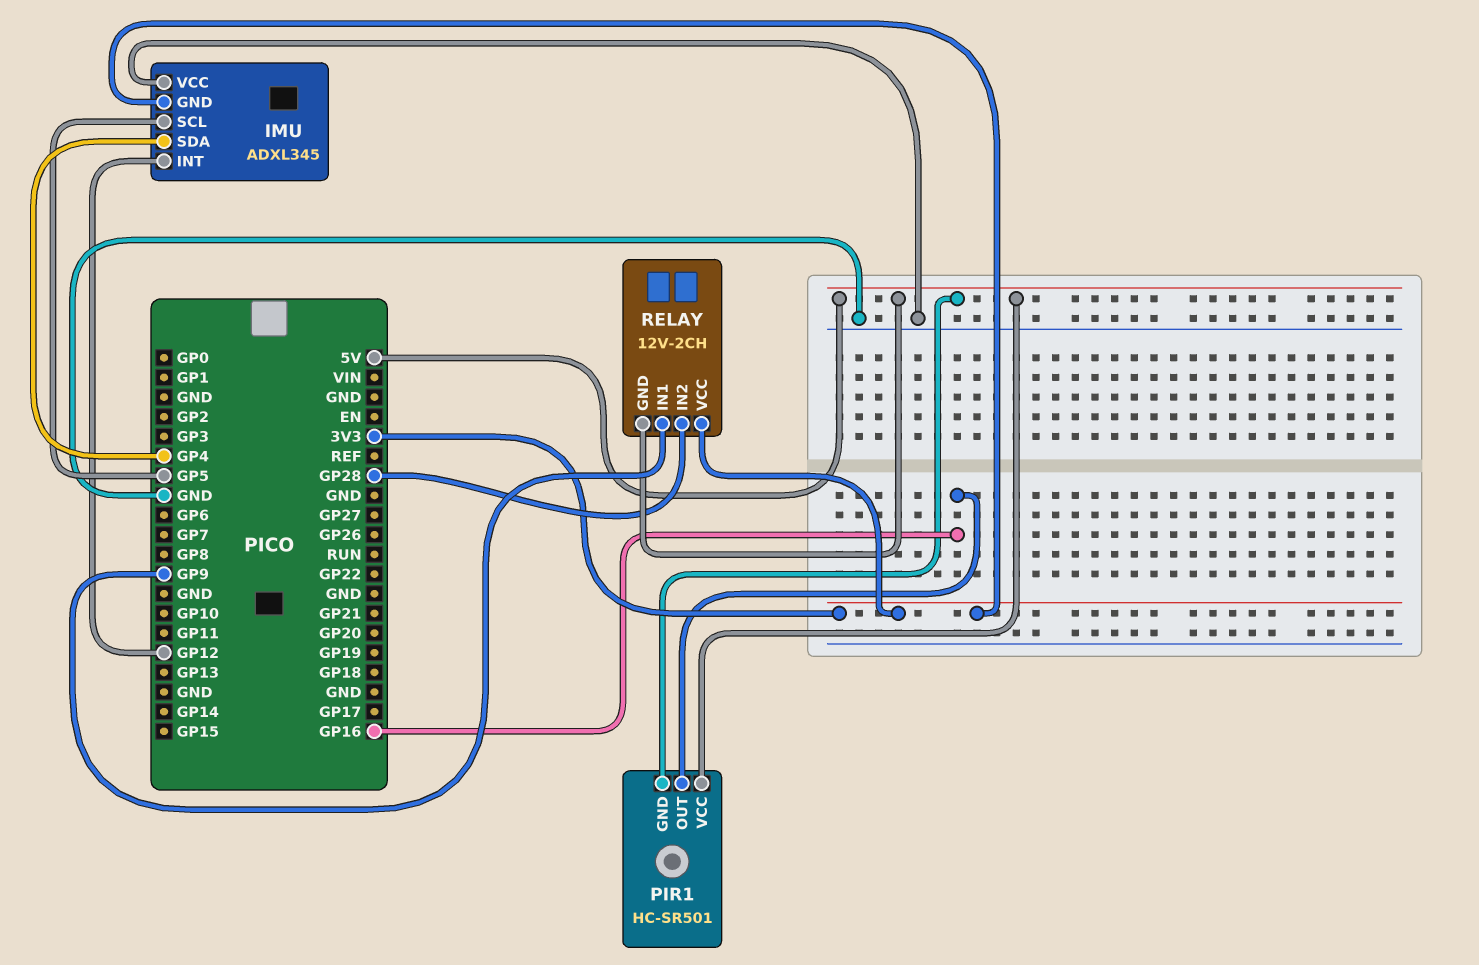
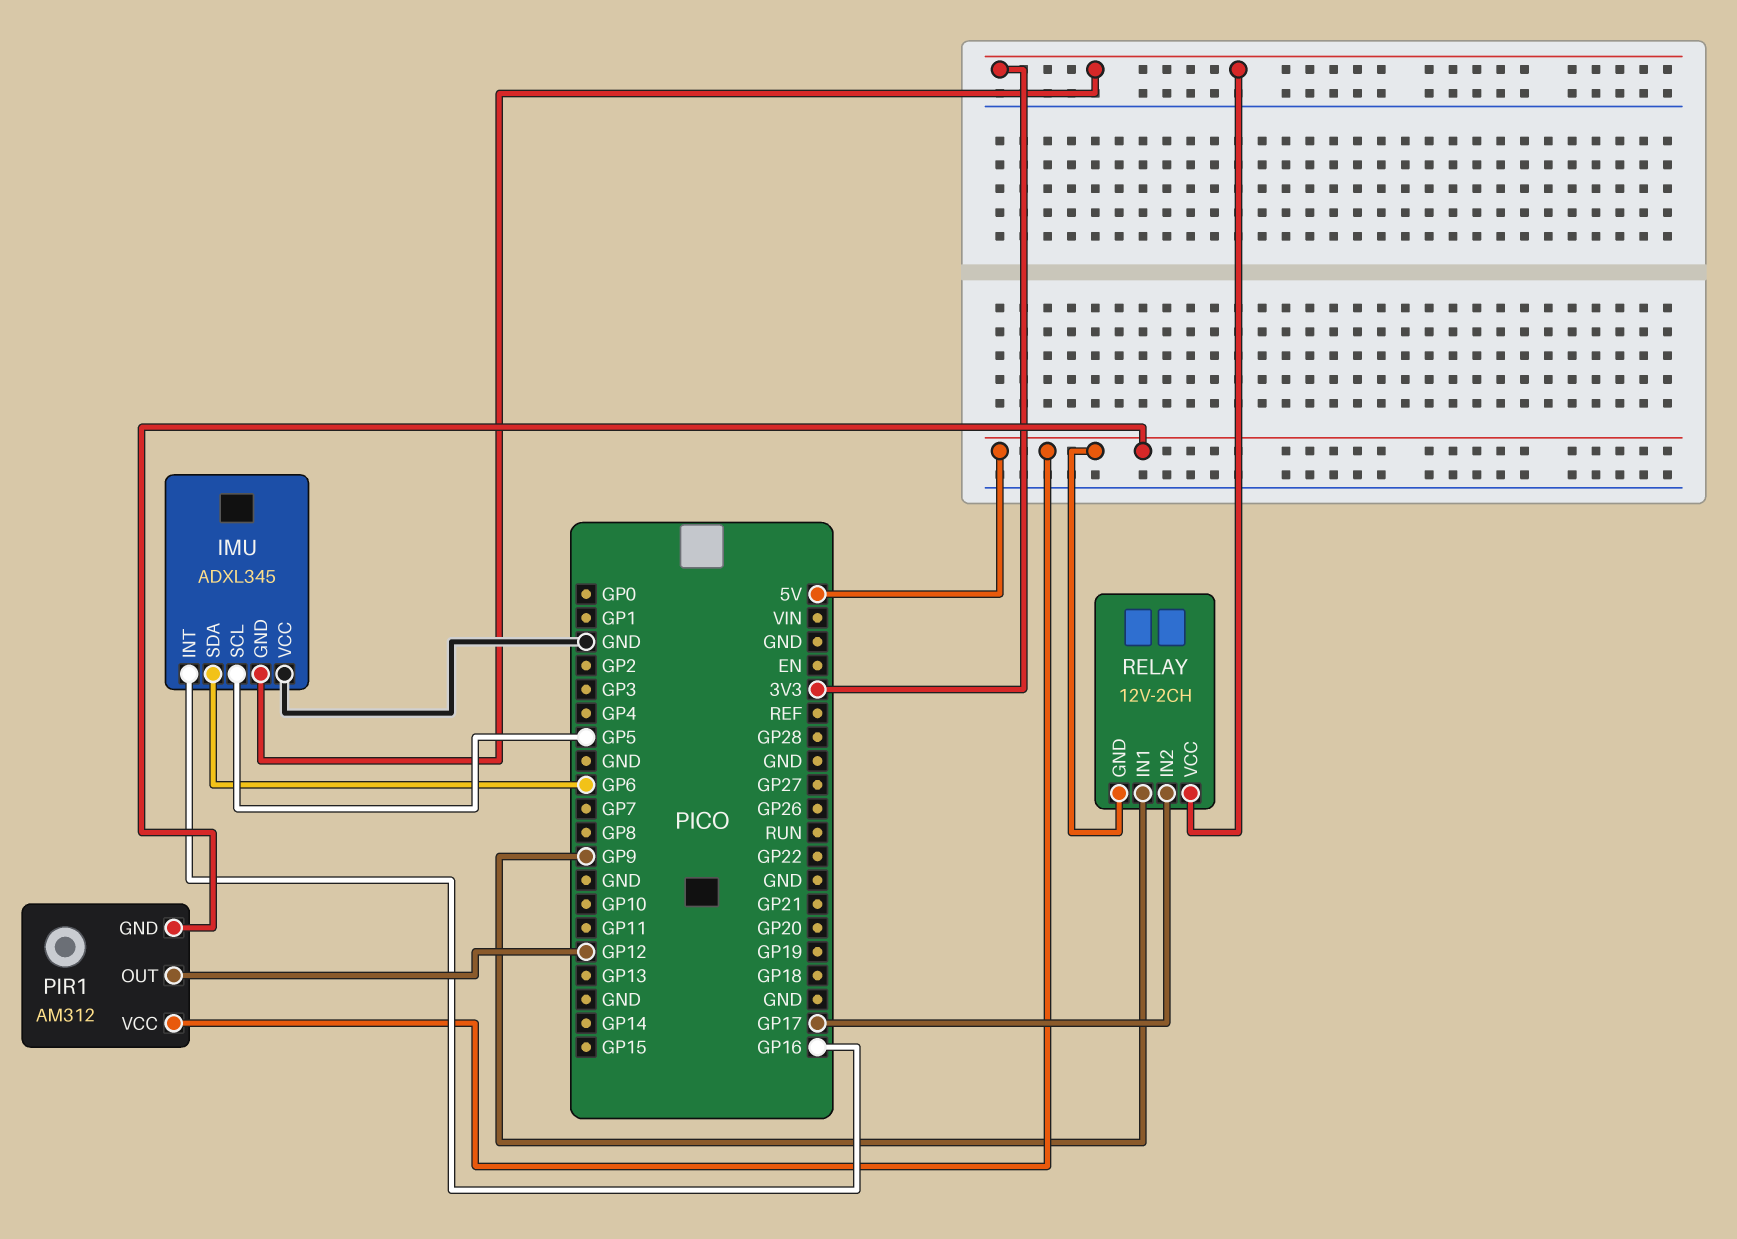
IMU pin INT: GP12 -> GP16
IMU pin SDA: GP4 -> GP6
PIR1: HC-SR501 -> AM312
PIR1 pin OUT: GP16 -> GP12
RELAY pin IN2: GP28 -> GP17

